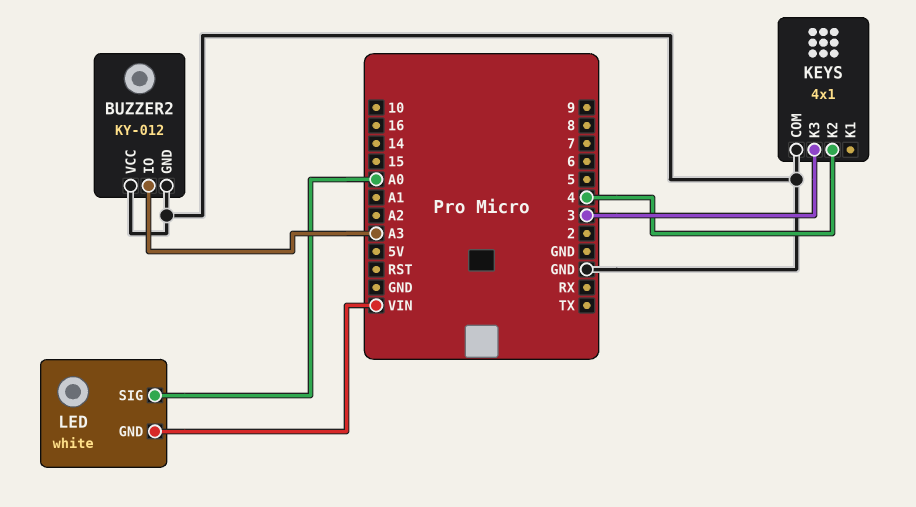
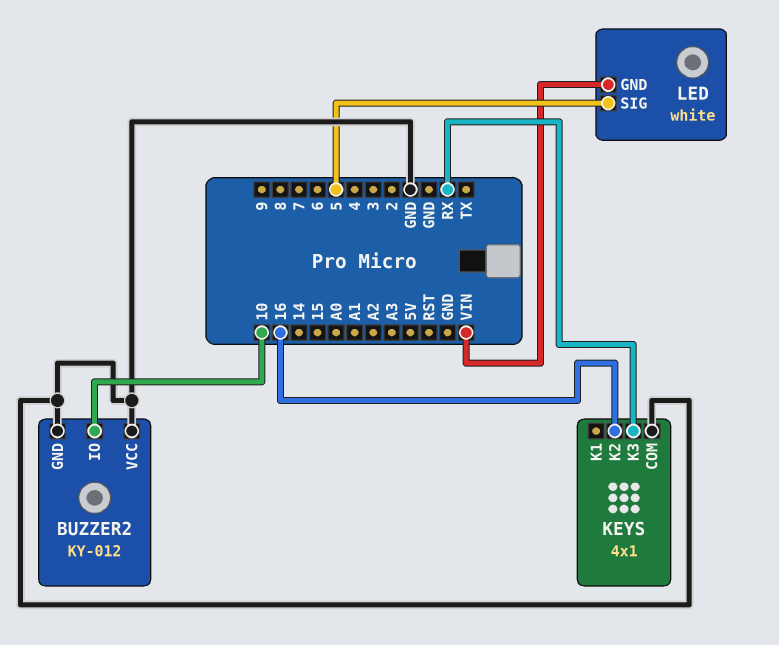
BUZZER2 pin IO: A3 -> 10
KEYS pin K2: 4 -> 16
KEYS pin K3: 3 -> RX
LED pin SIG: A0 -> 5

